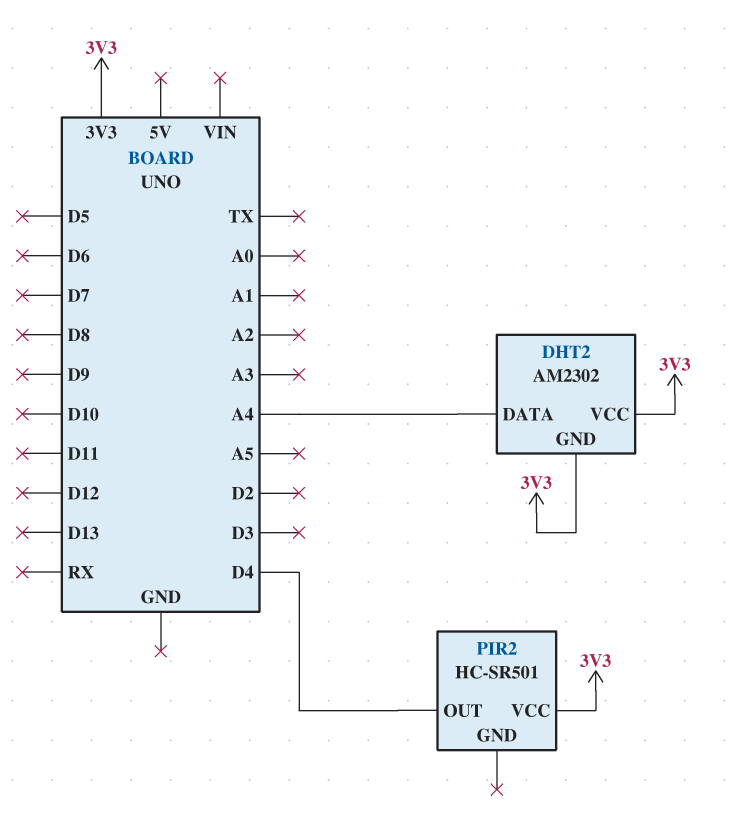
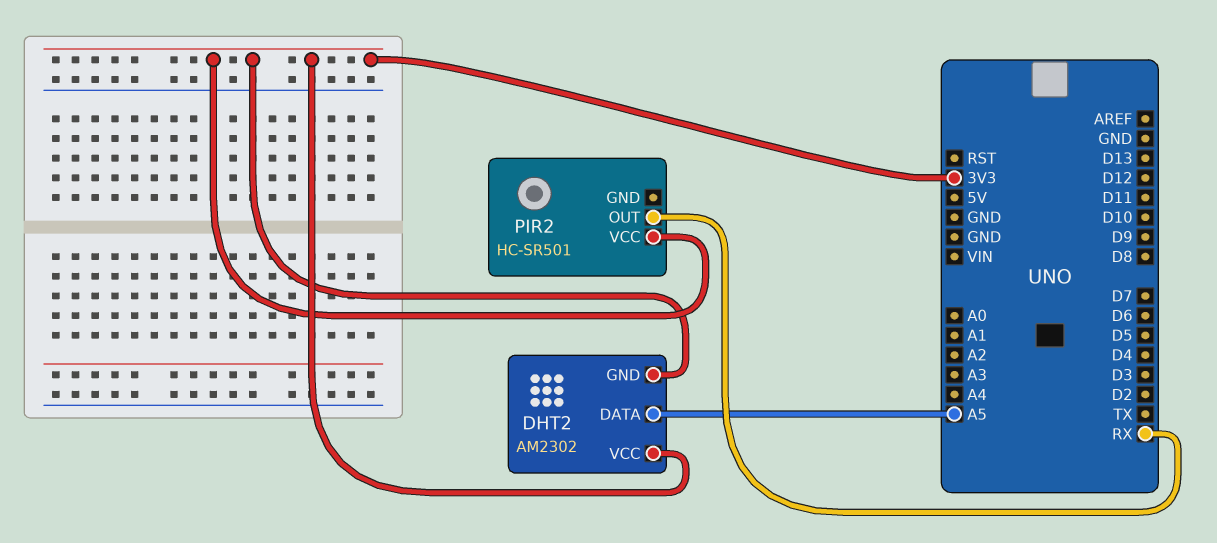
DHT2 pin DATA: A4 -> A5
PIR2 pin OUT: D4 -> RX

